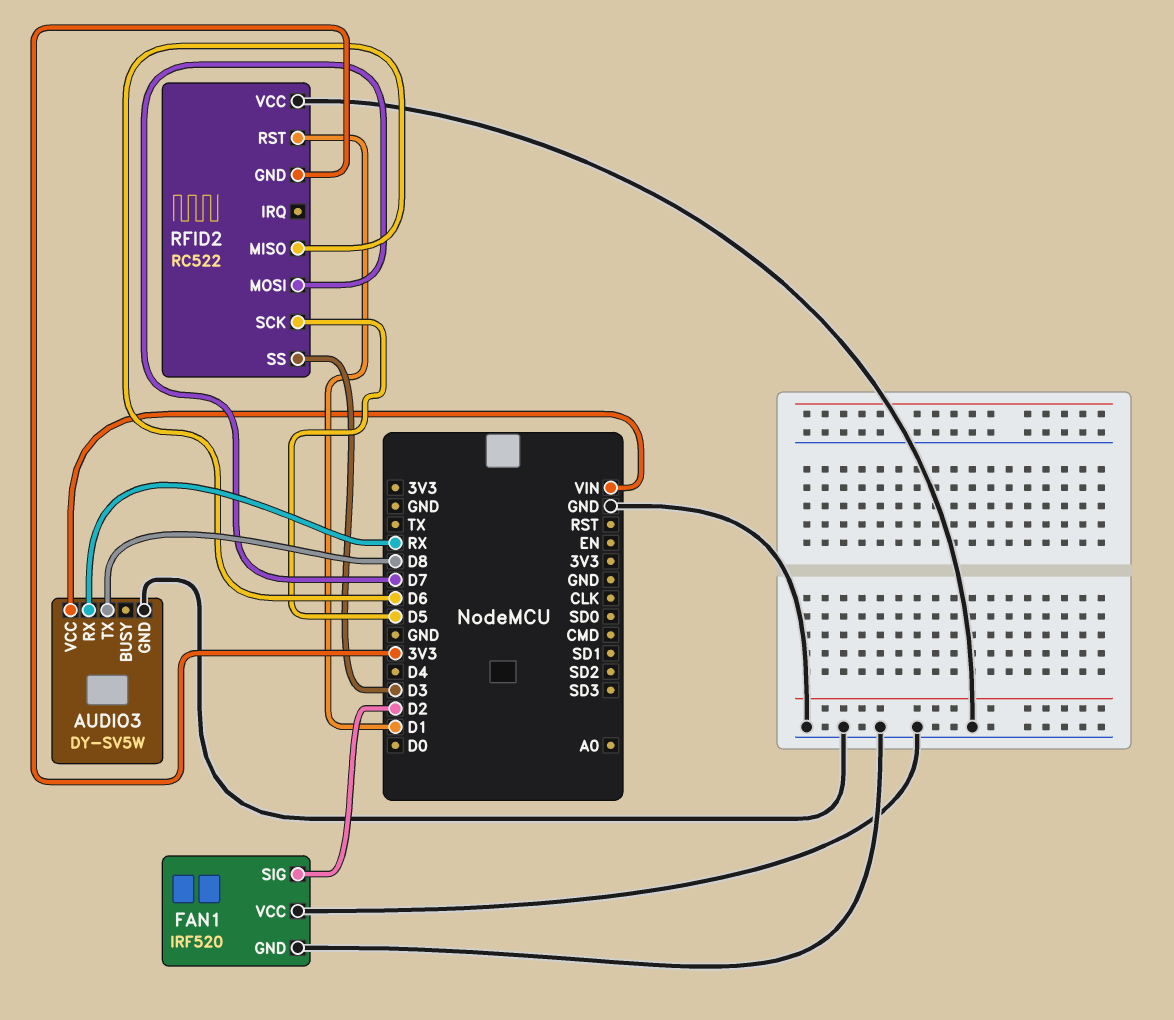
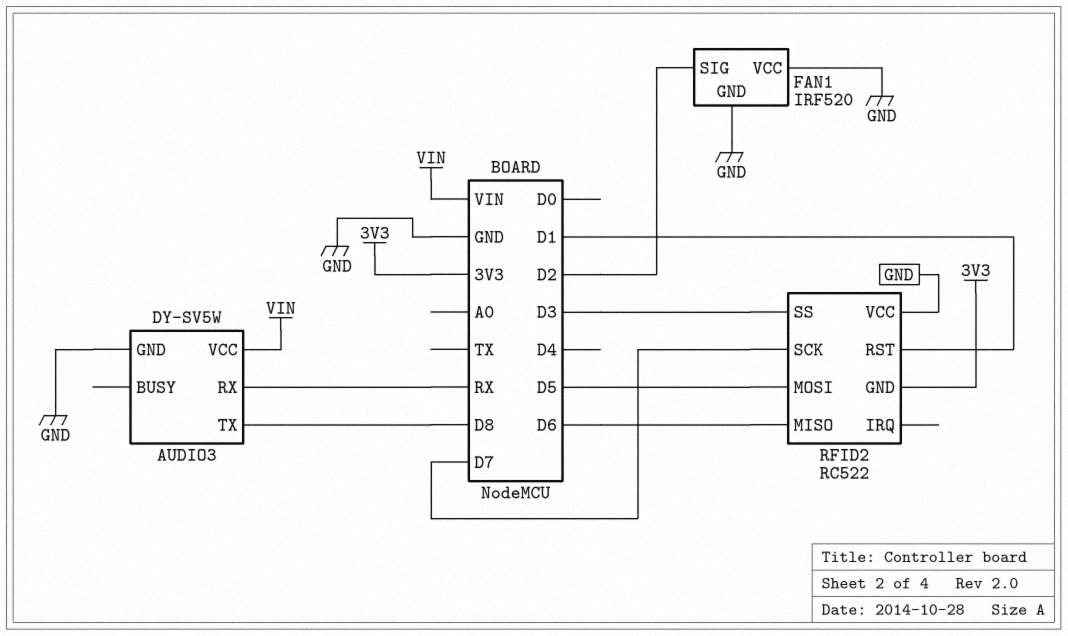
RFID2 pin MOSI: D7 -> D5
RFID2 pin SCK: D5 -> D7

